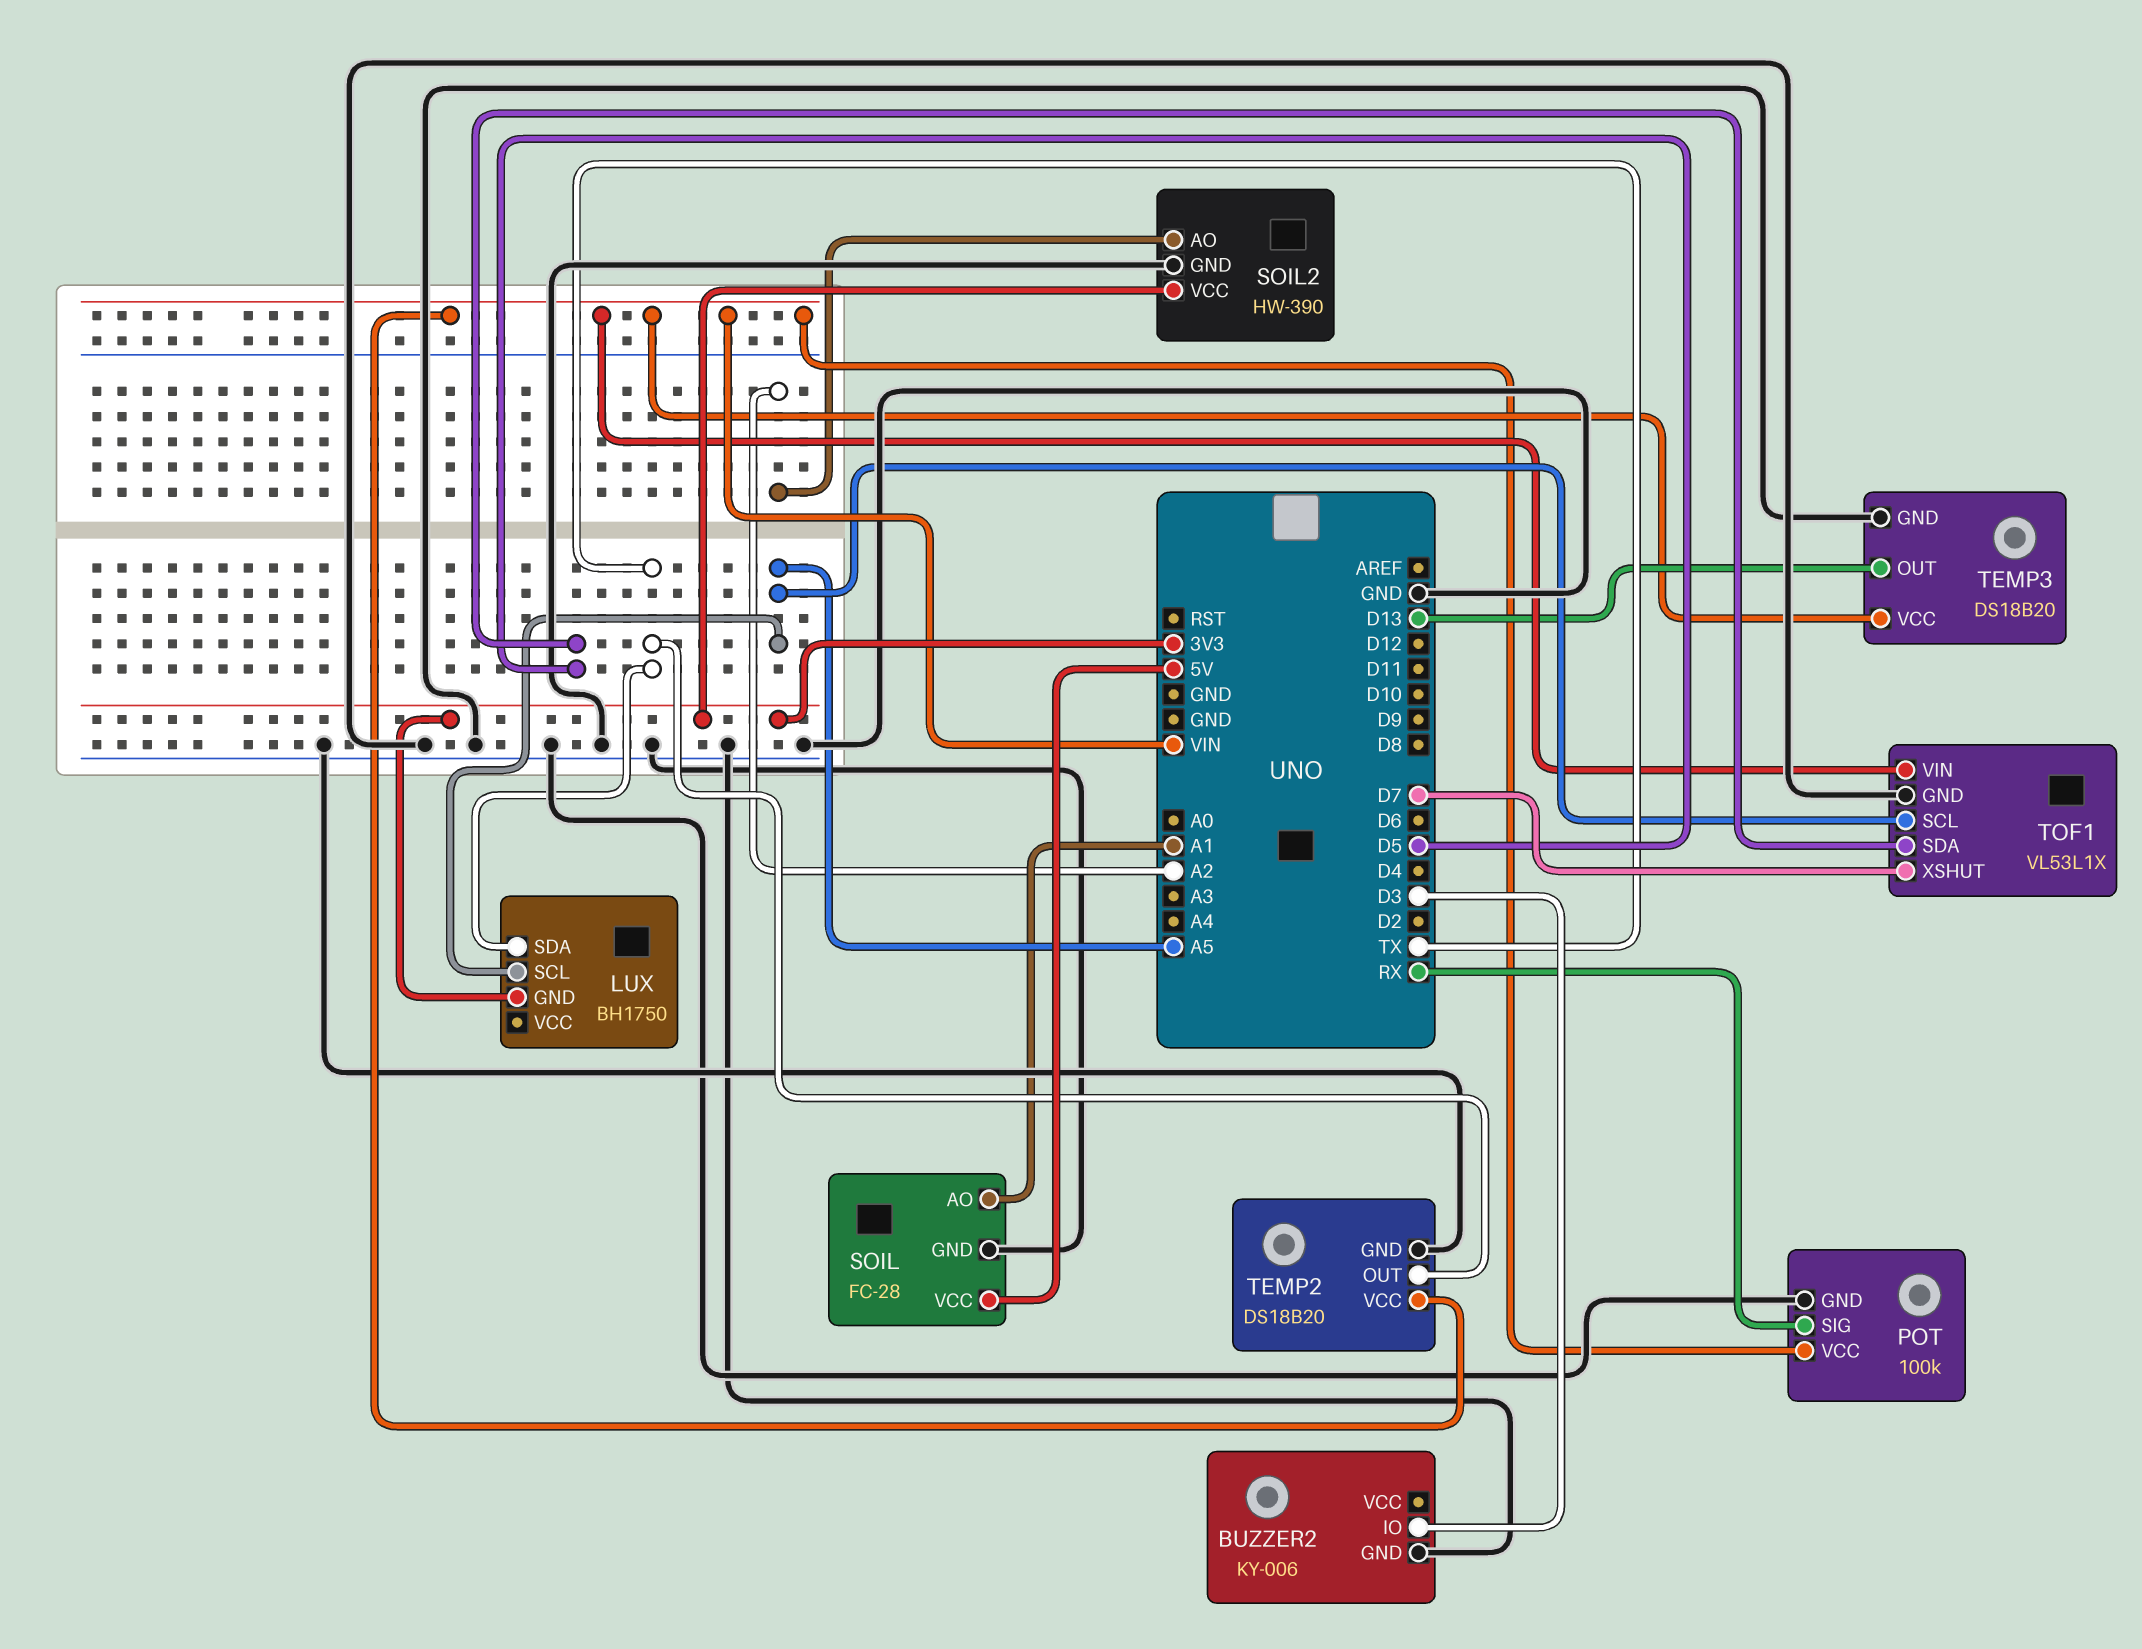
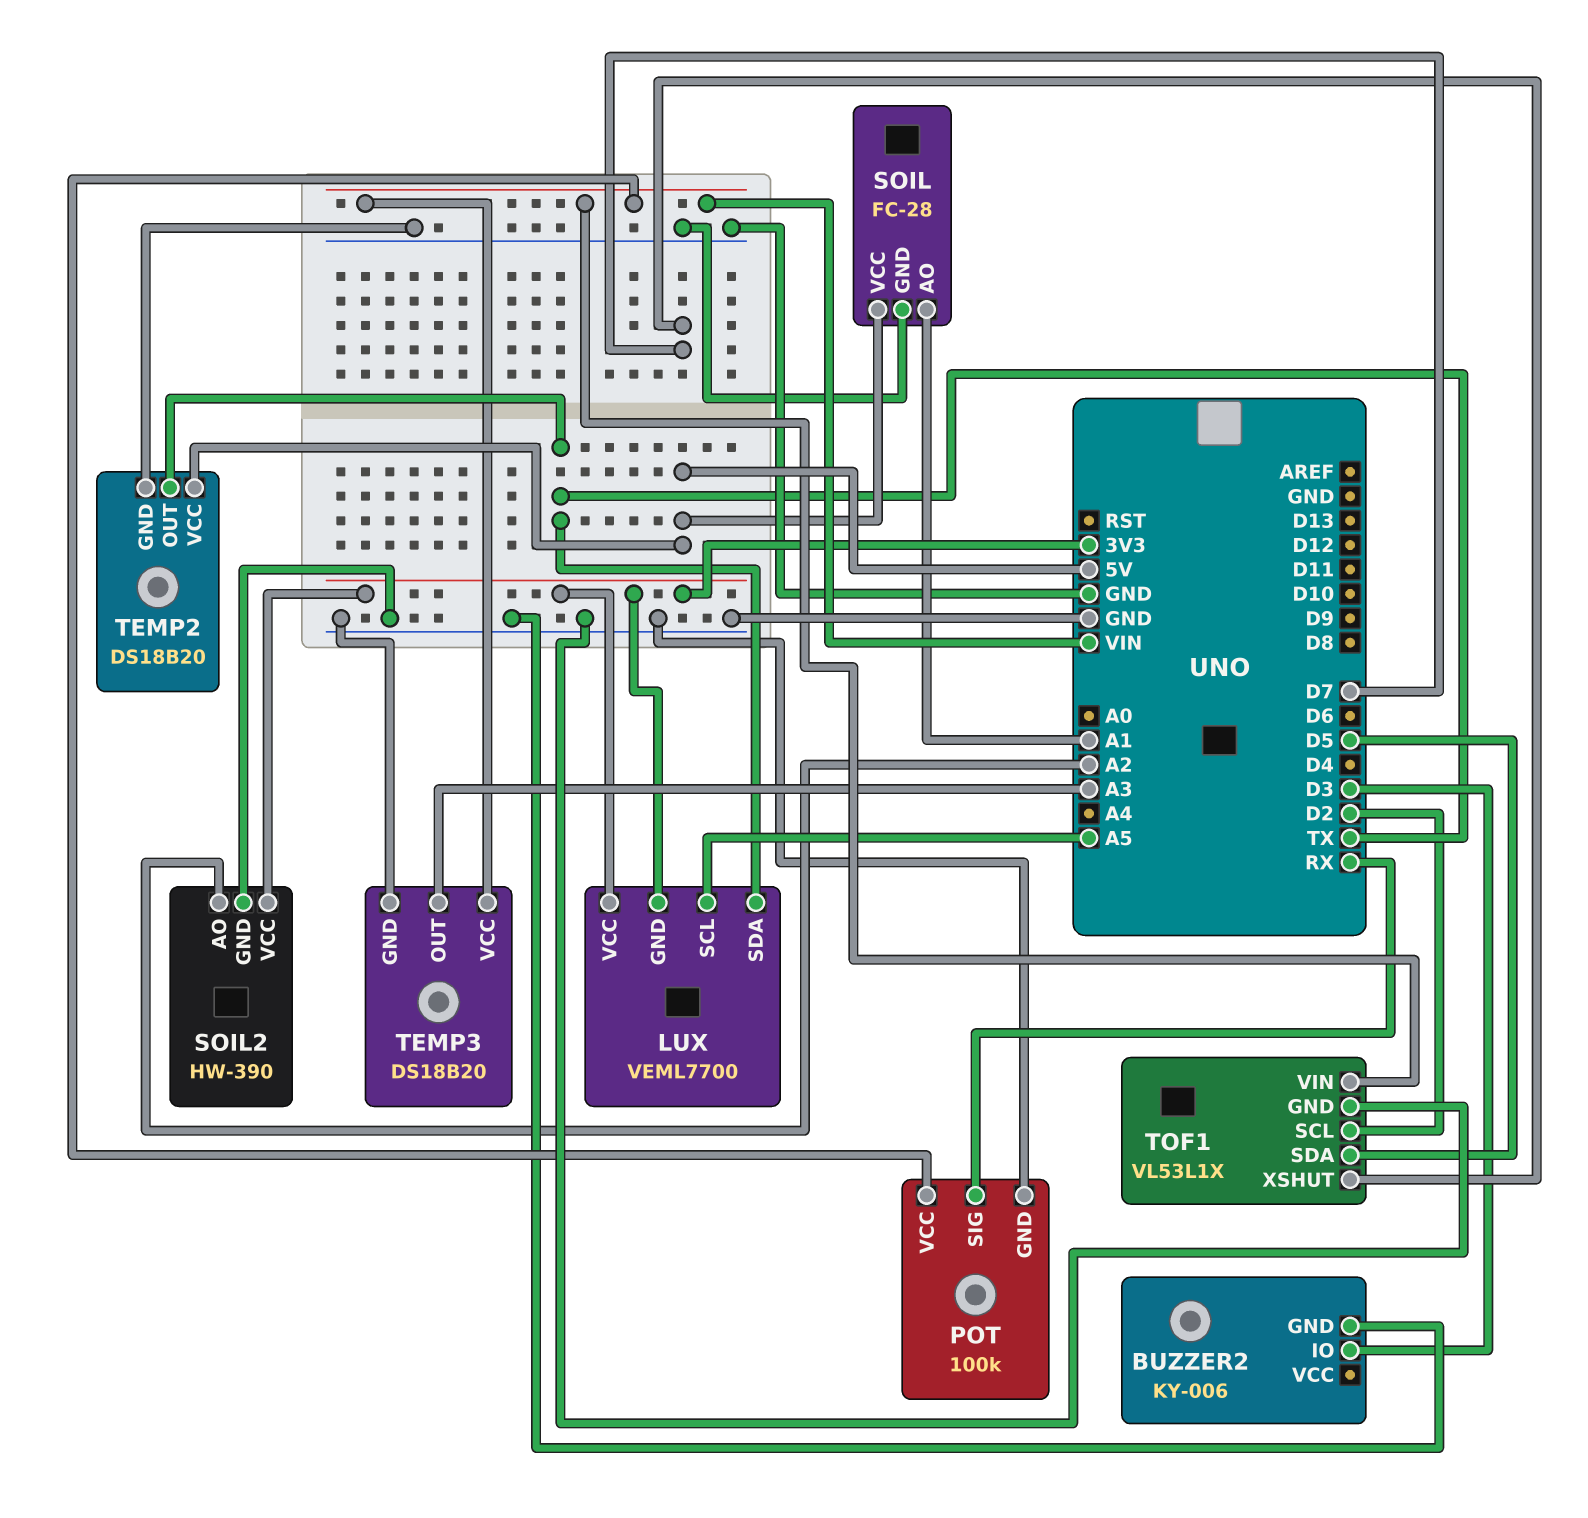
LUX: BH1750 -> VEML7700
LUX pin VCC: none -> 3V3
TEMP2 pin VCC: VIN -> 5V
TEMP3 pin OUT: D13 -> A3
TOF1 pin SCL: A5 -> D2

